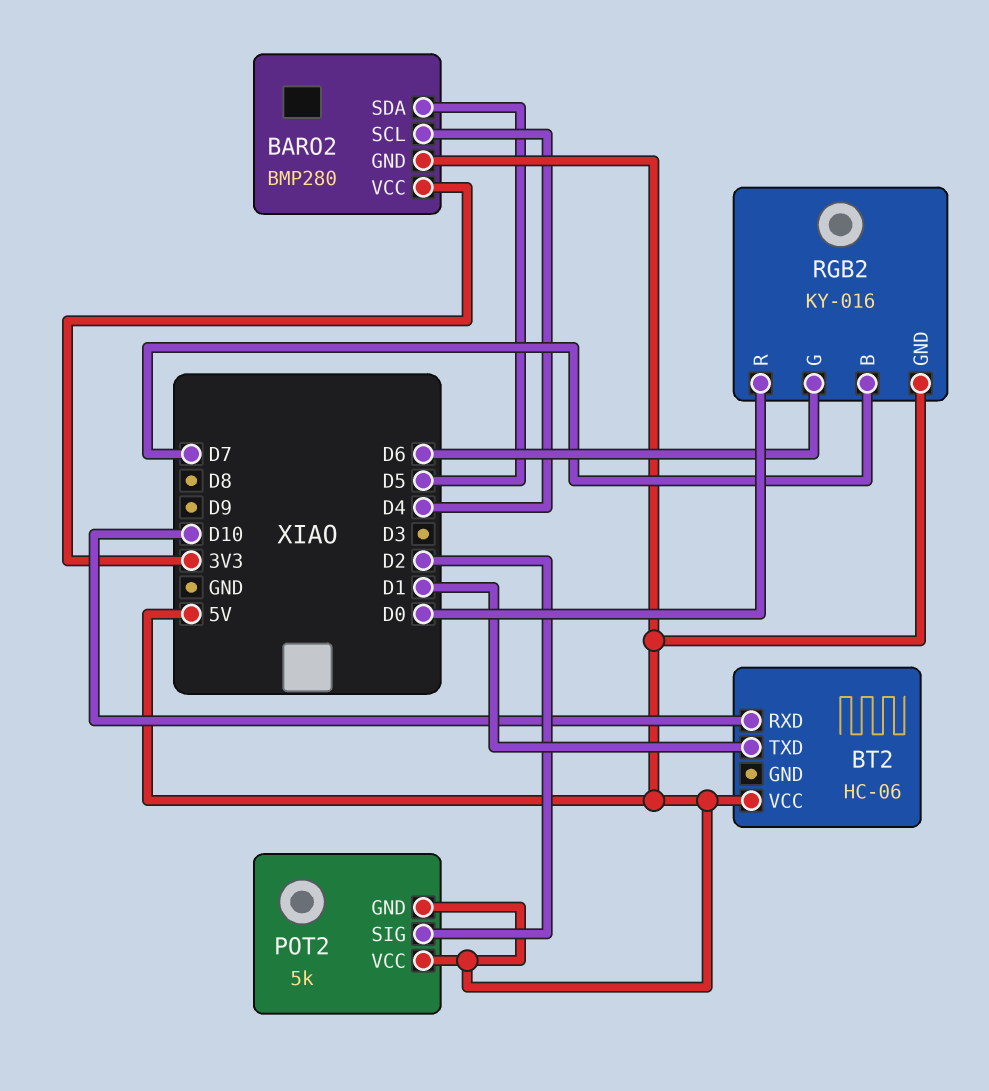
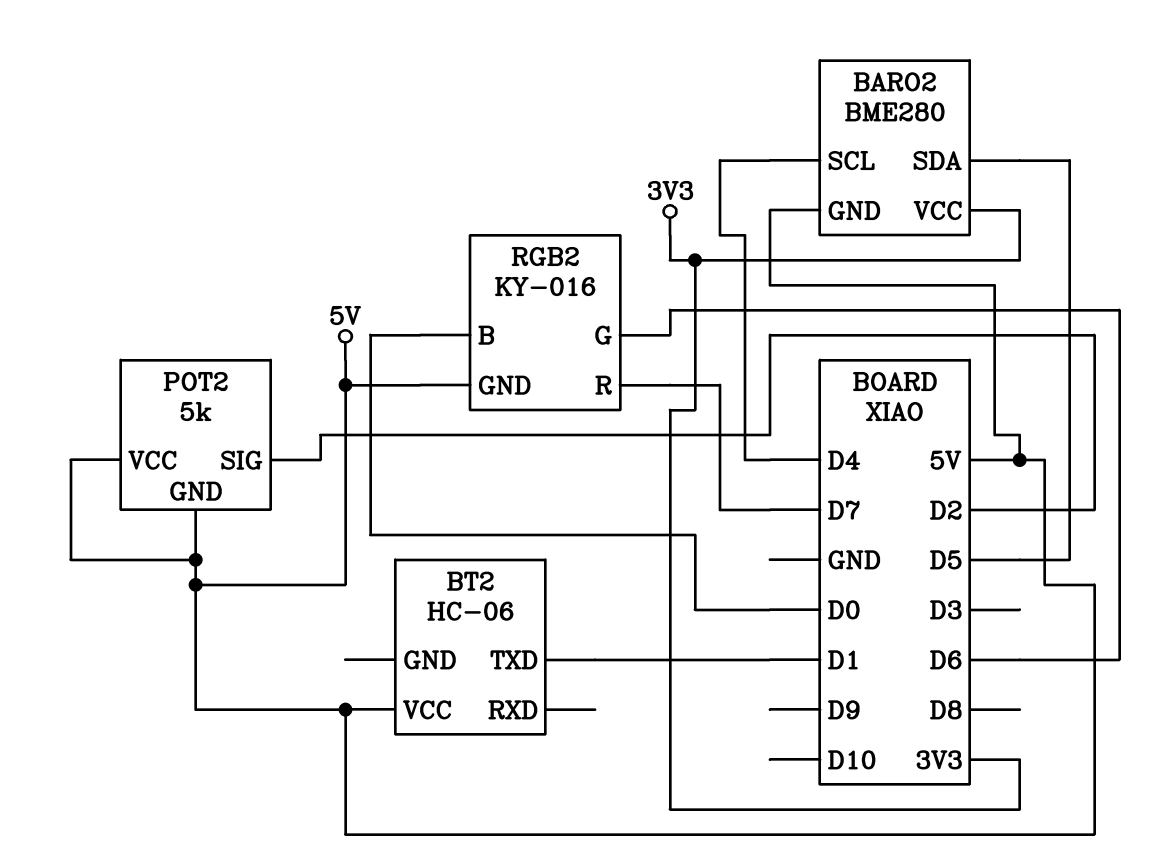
BARO2: BMP280 -> BME280
BT2 pin RXD: D10 -> none
RGB2 pin B: D7 -> D0
RGB2 pin R: D0 -> D7

